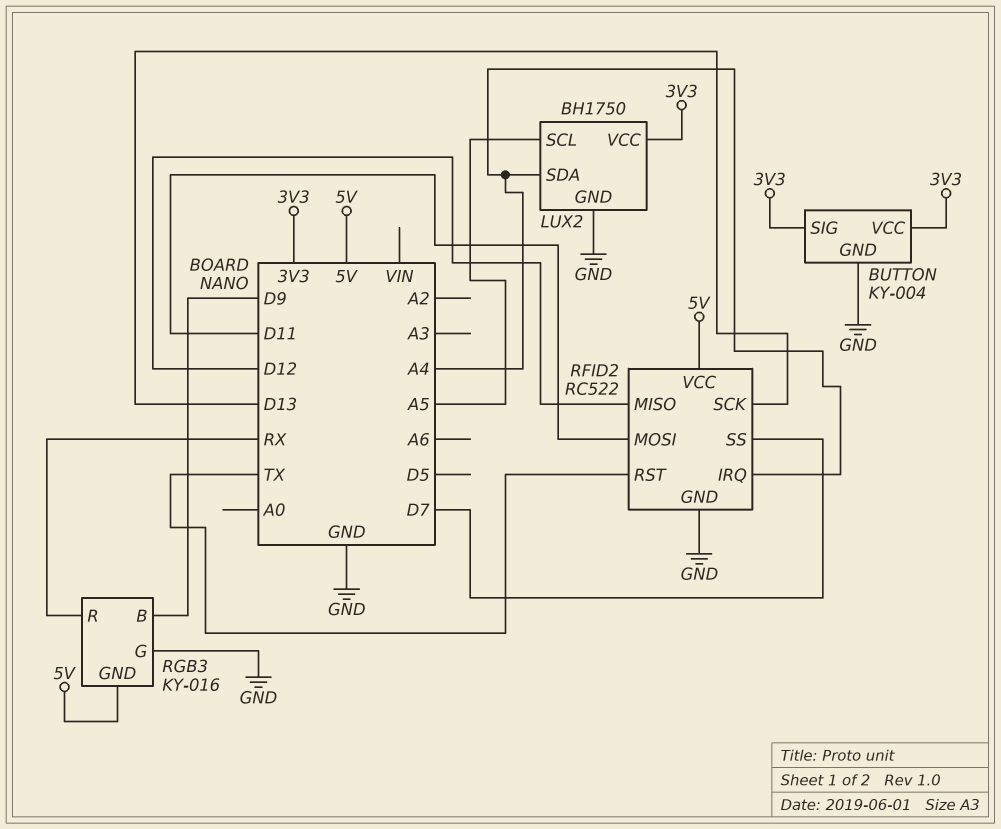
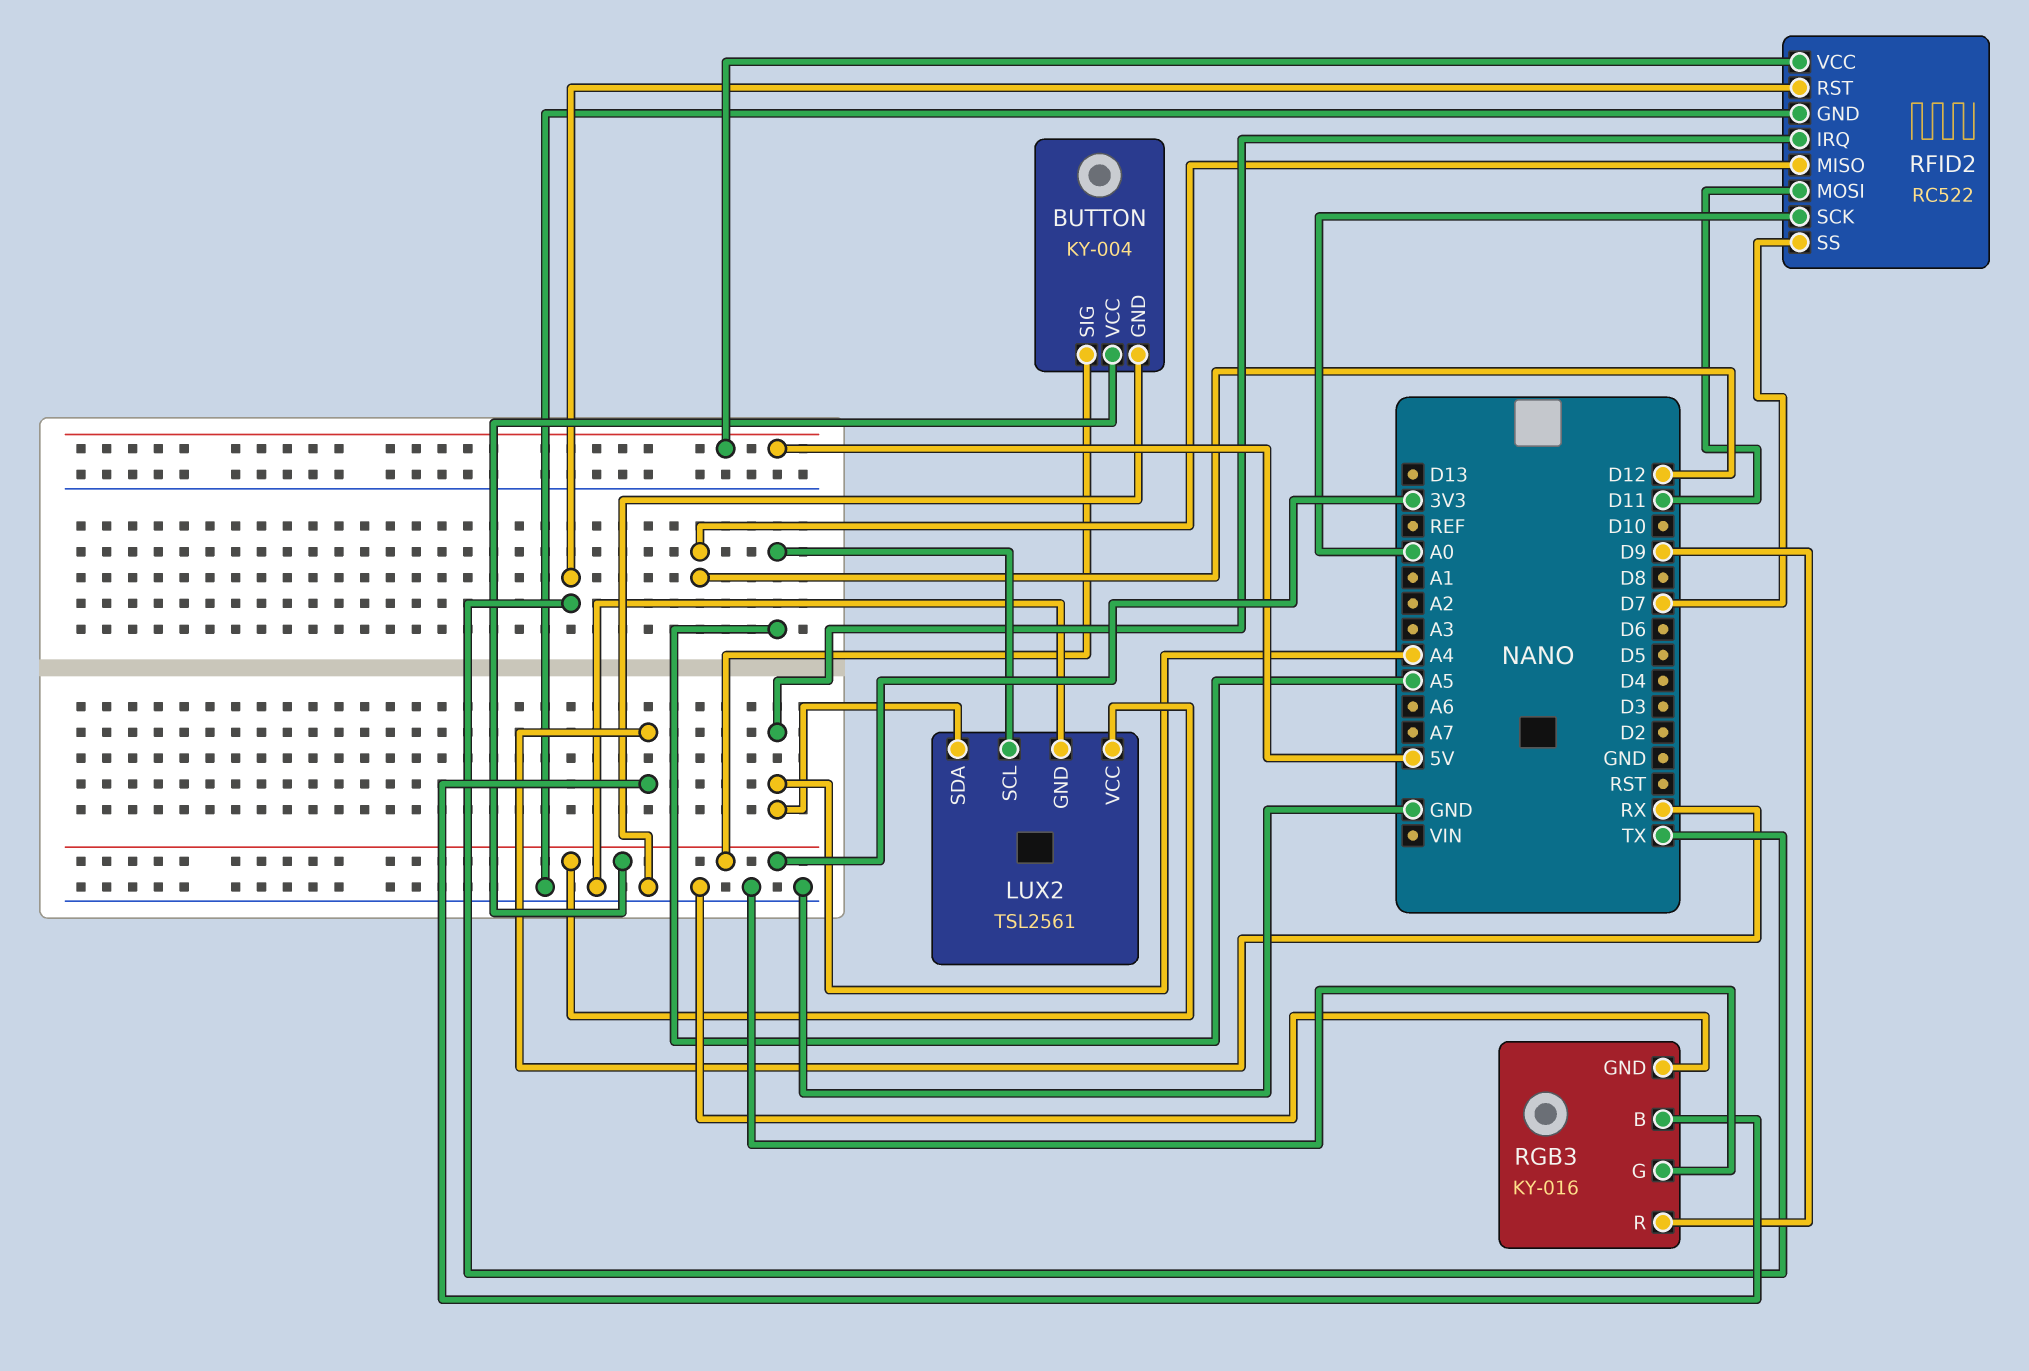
LUX2: BH1750 -> TSL2561
RFID2 pin SCK: D13 -> A0
RGB3 pin B: D9 -> RX
RGB3 pin GND: 5V -> GND
RGB3 pin R: RX -> D9

